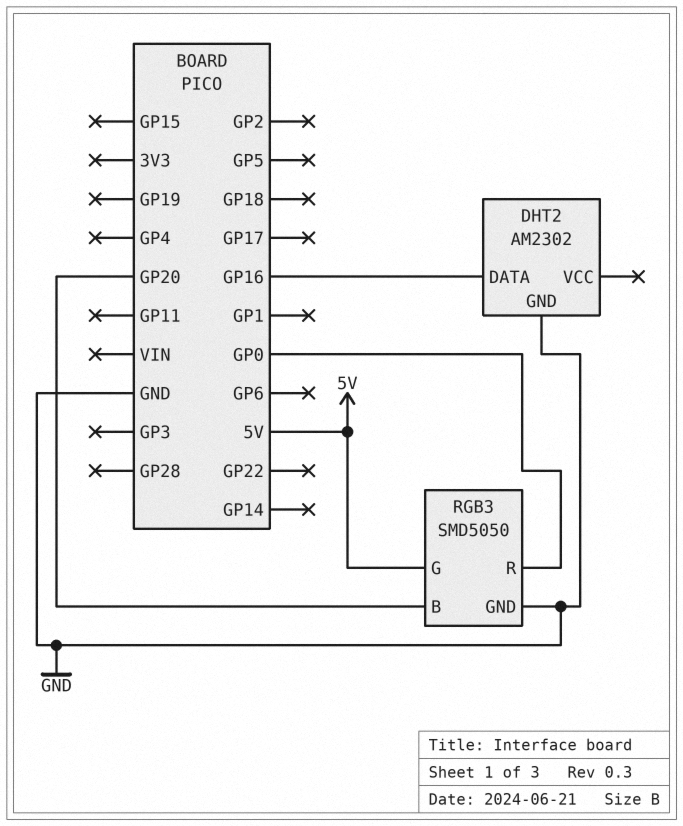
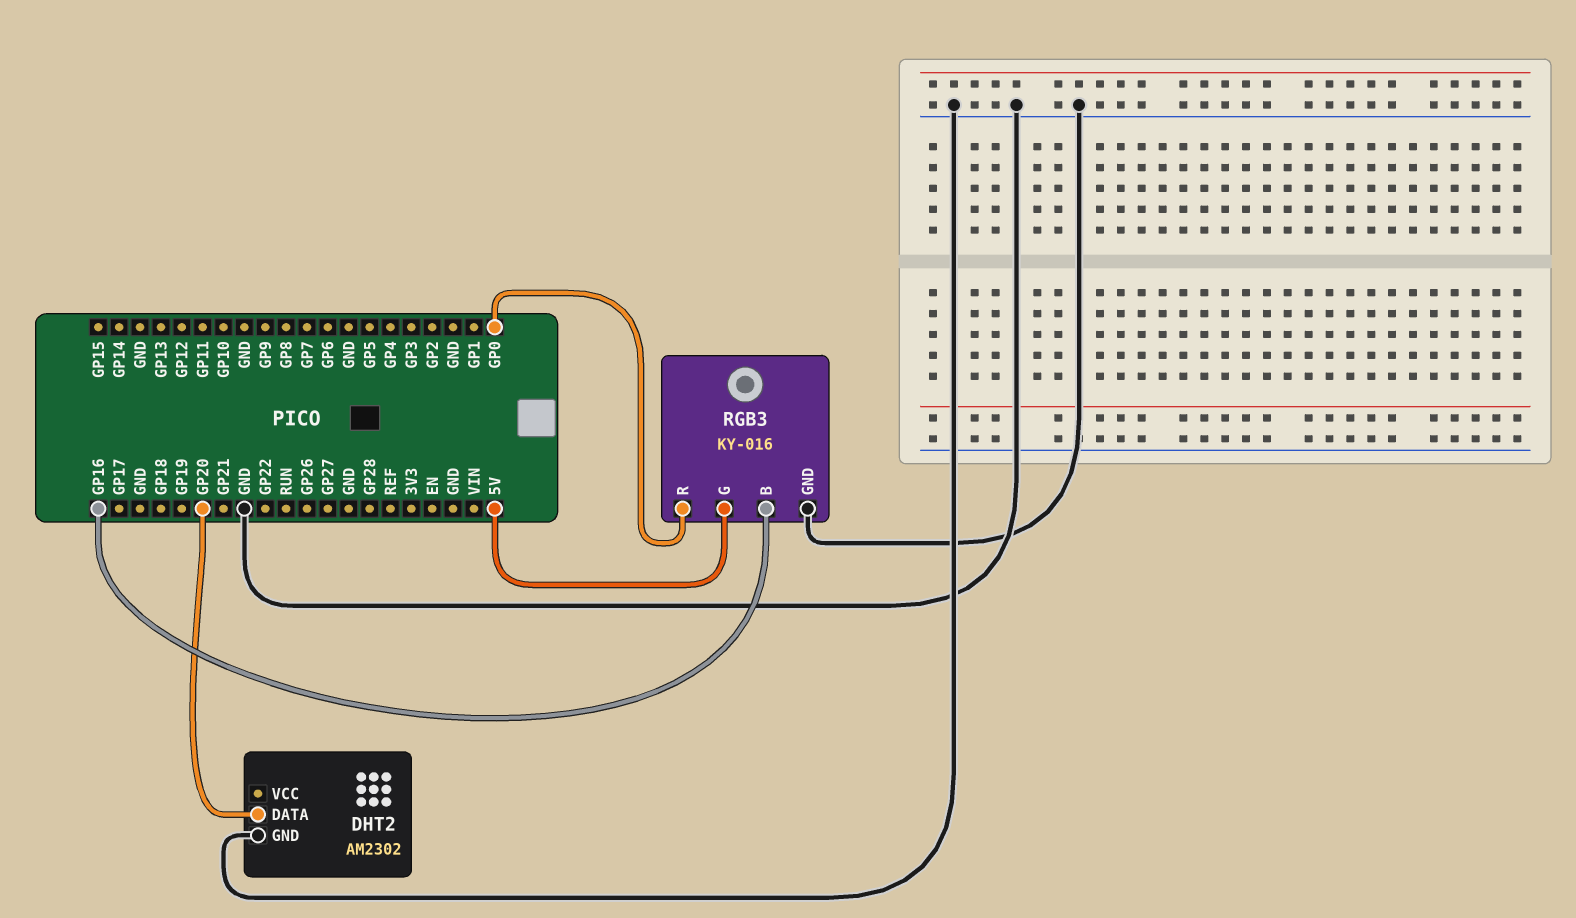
DHT2 pin DATA: GP16 -> GP20
RGB3: SMD5050 -> KY-016
RGB3 pin B: GP20 -> GP16

